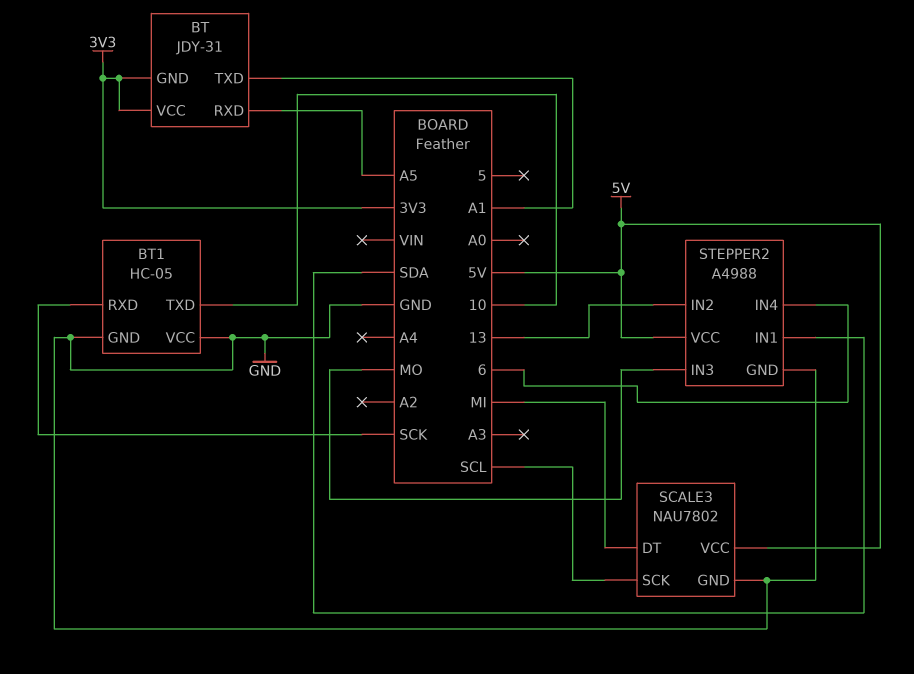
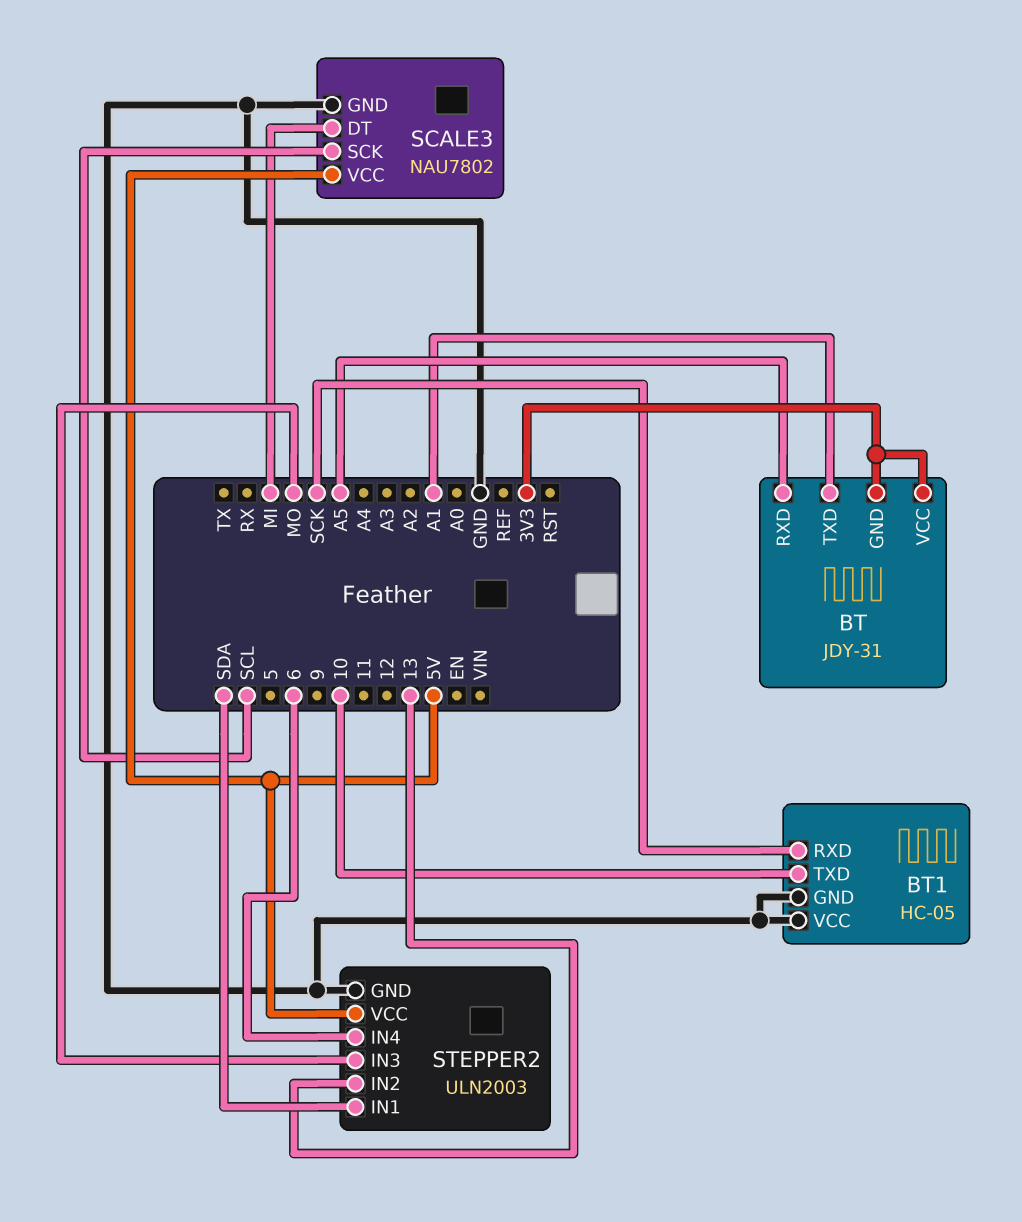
STEPPER2: A4988 -> ULN2003

